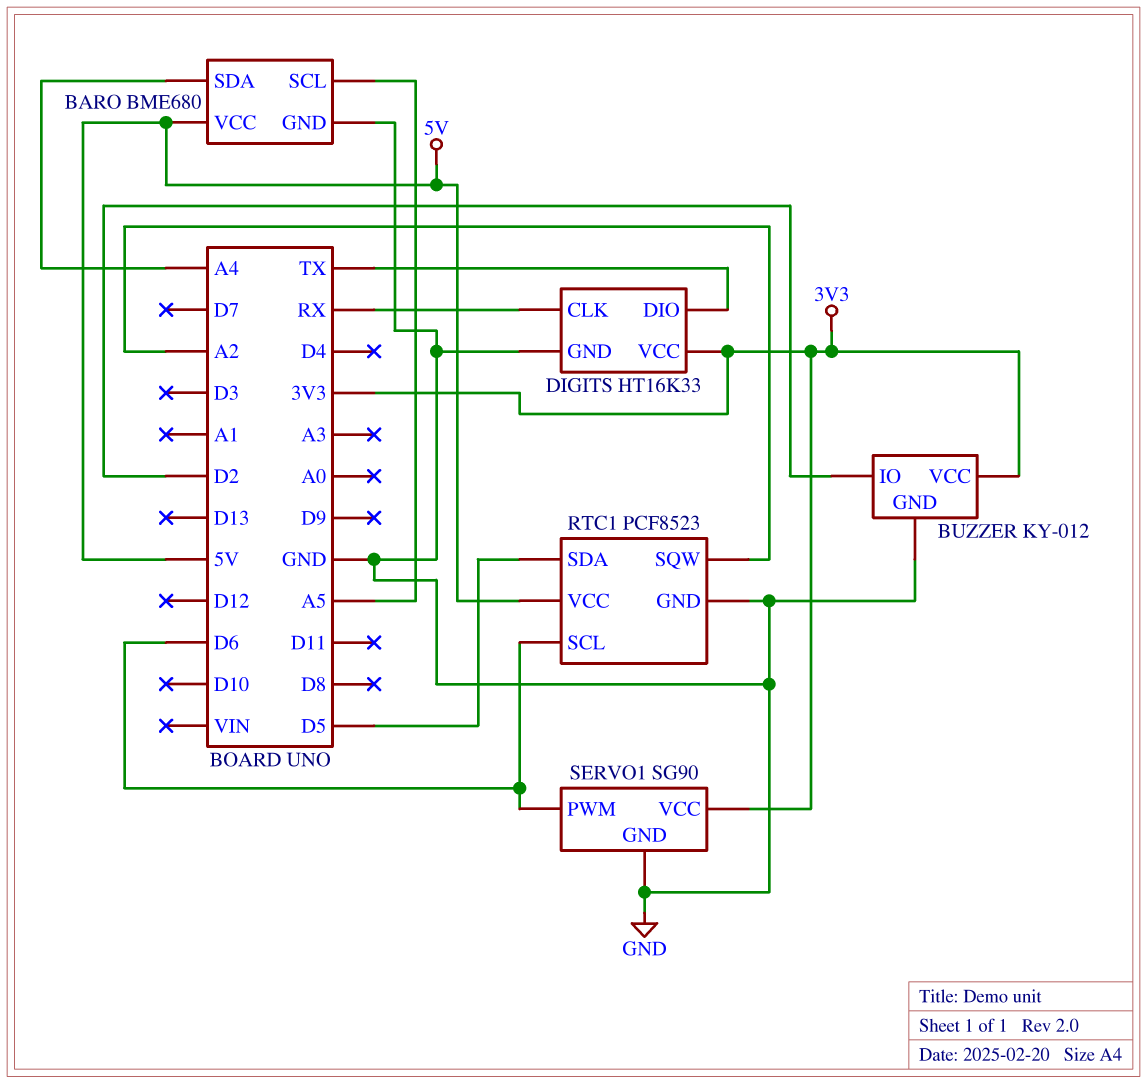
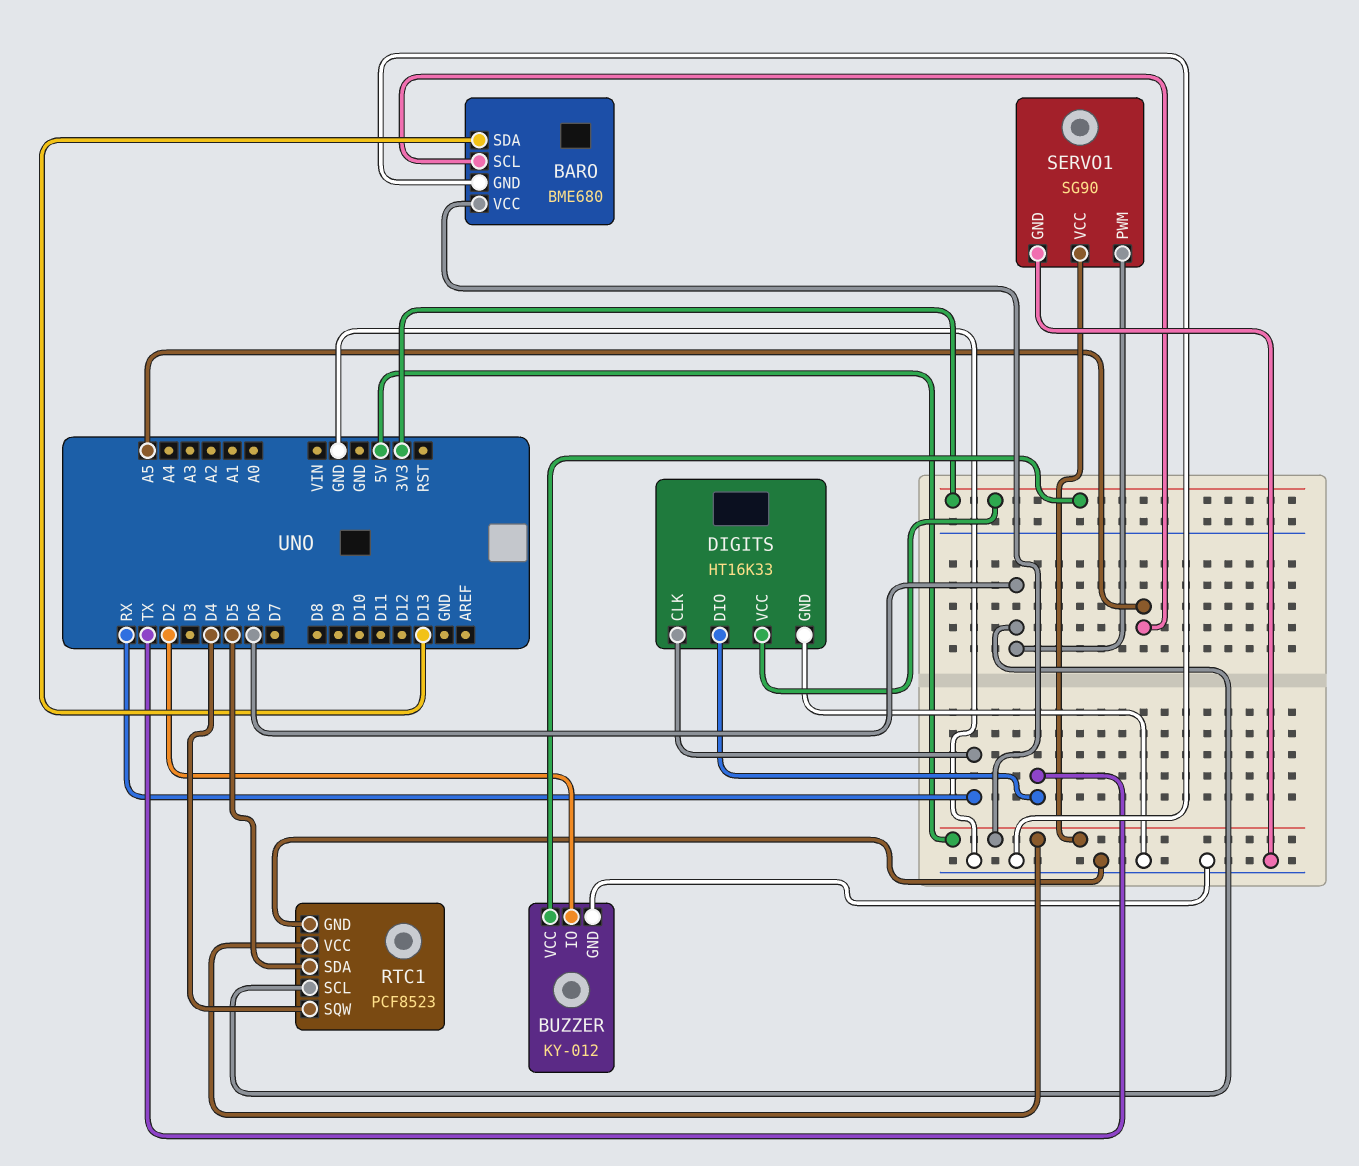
BARO pin SDA: A4 -> D13
RTC1 pin SQW: A2 -> D4
SERVO1 pin VCC: 3V3 -> 5V

